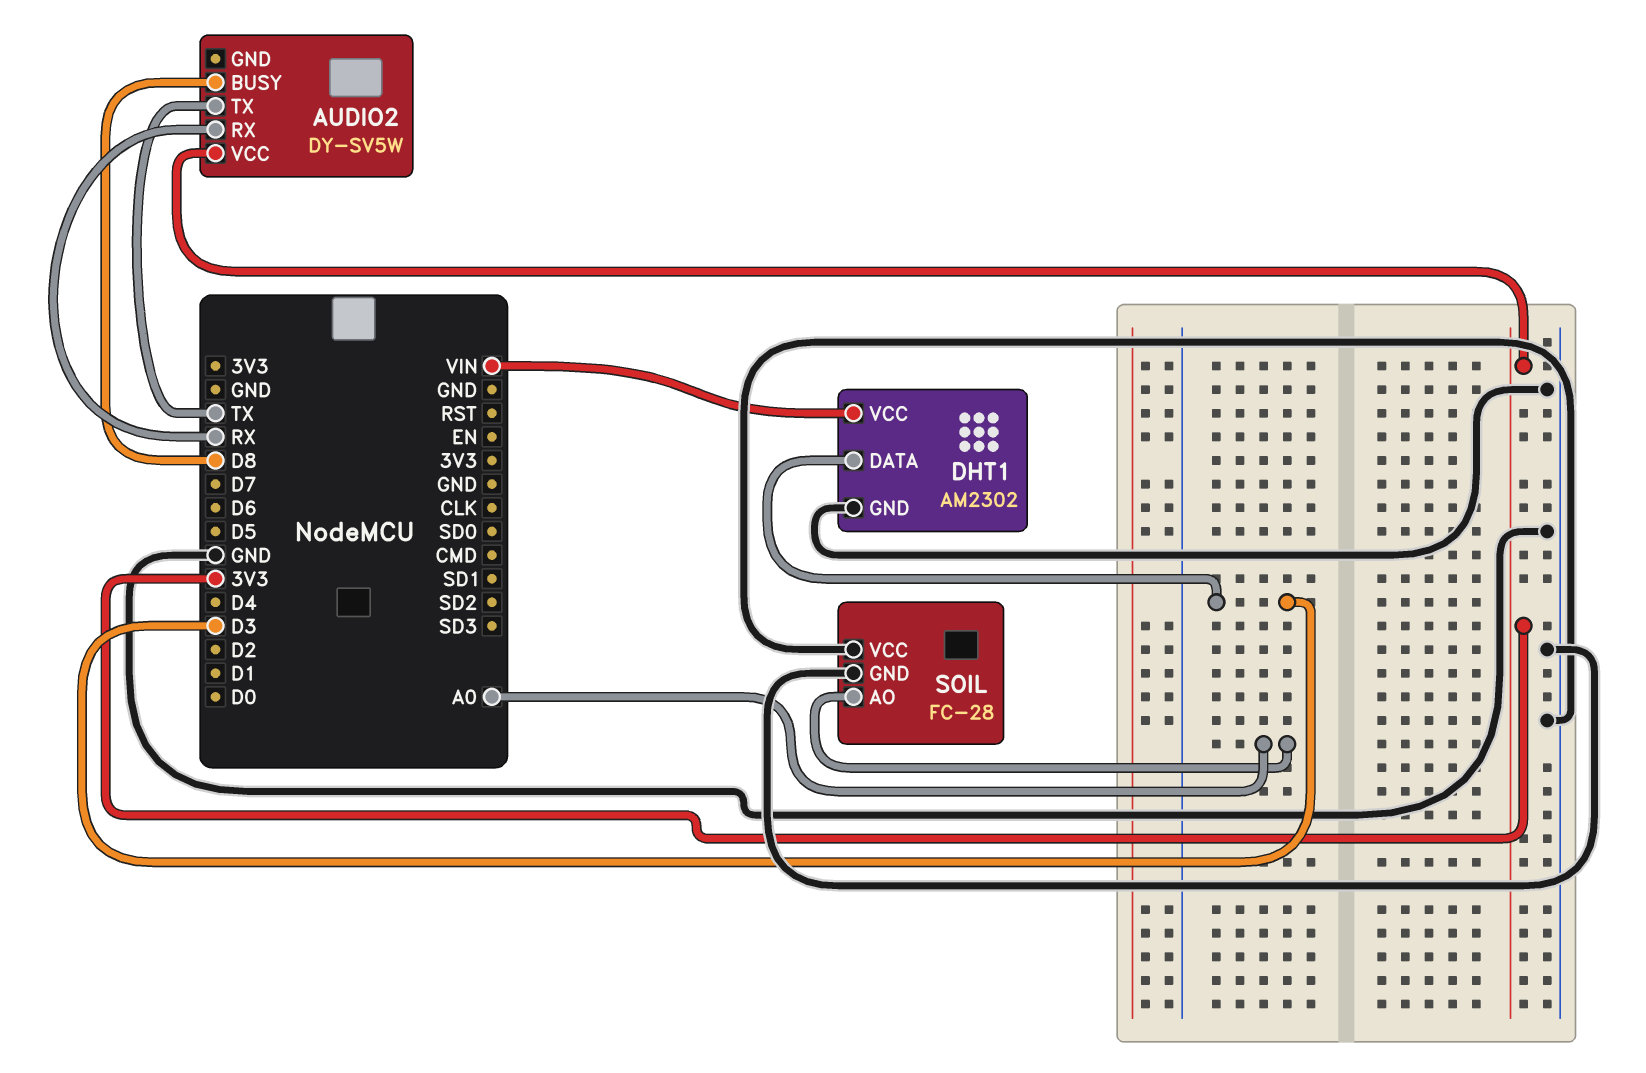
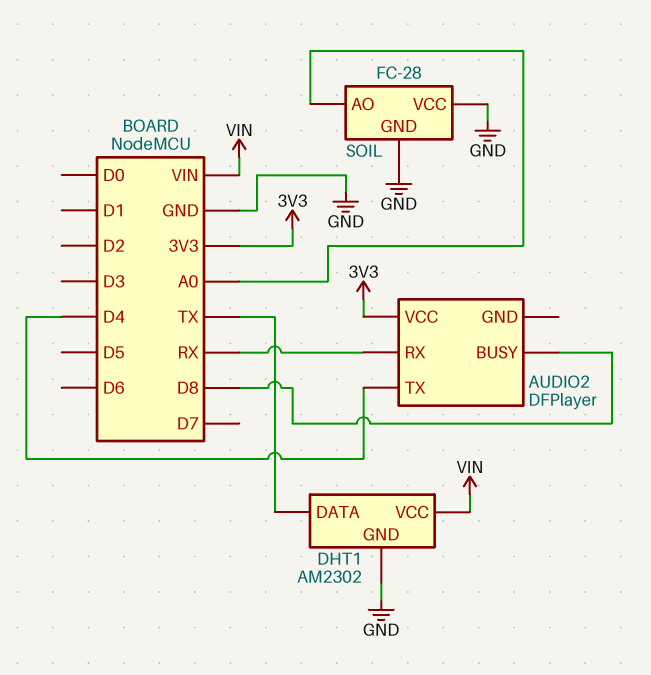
AUDIO2: DY-SV5W -> DFPlayer
AUDIO2 pin TX: TX -> D4
DHT1 pin DATA: D3 -> TX

